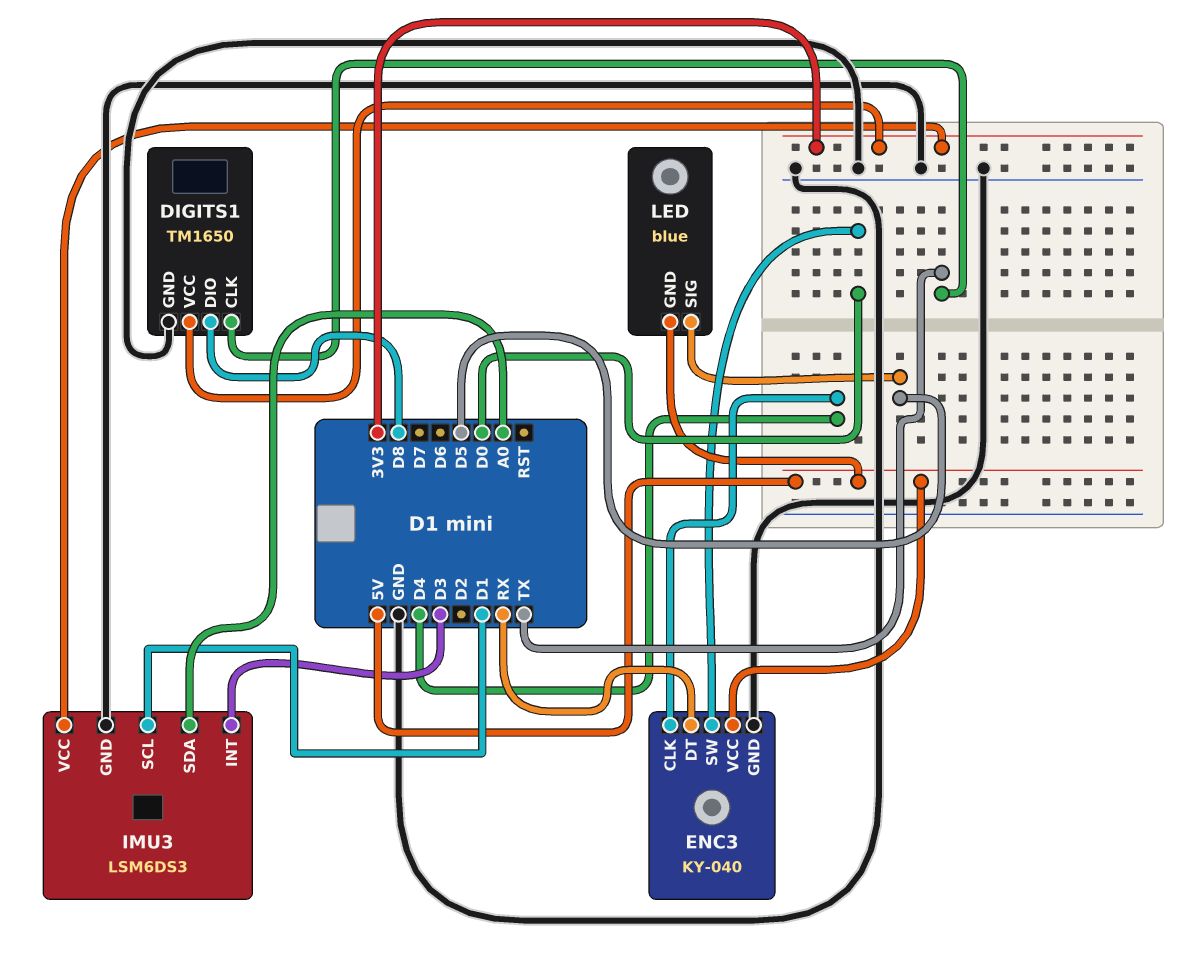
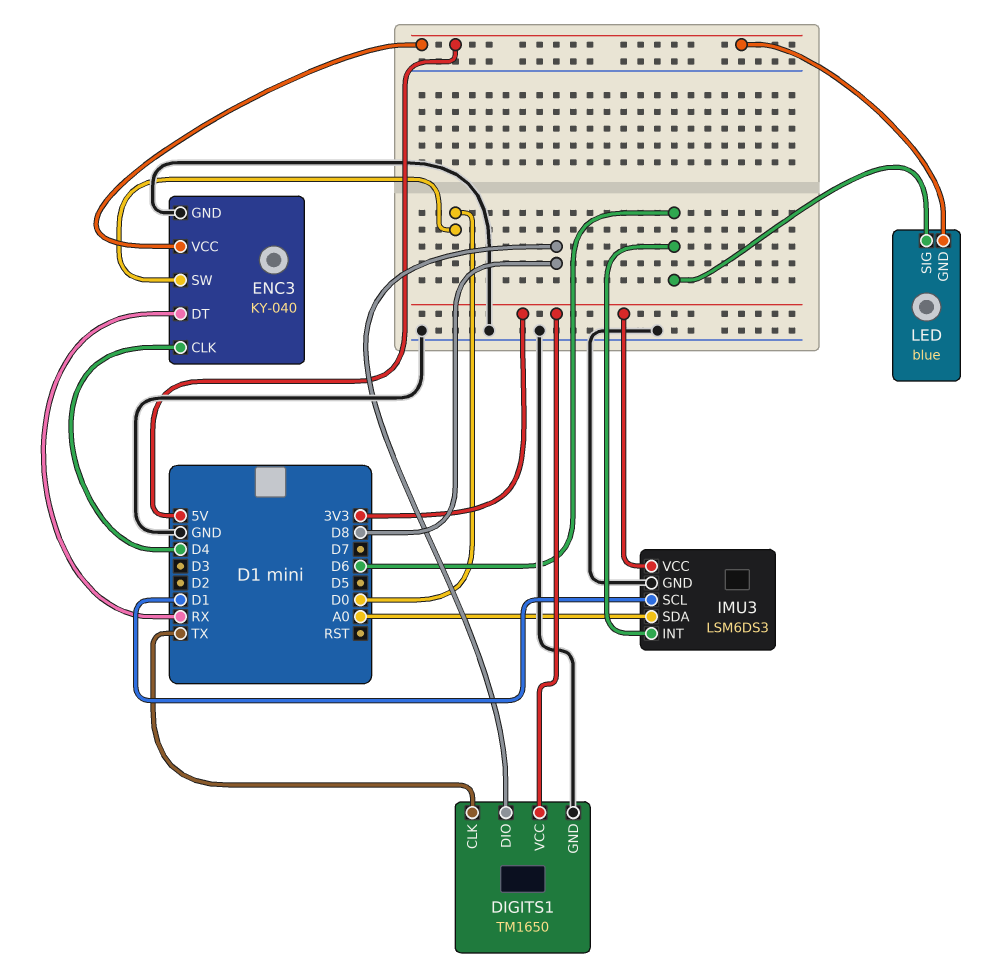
IMU3 pin INT: D3 -> D6
LED pin SIG: D5 -> D6

